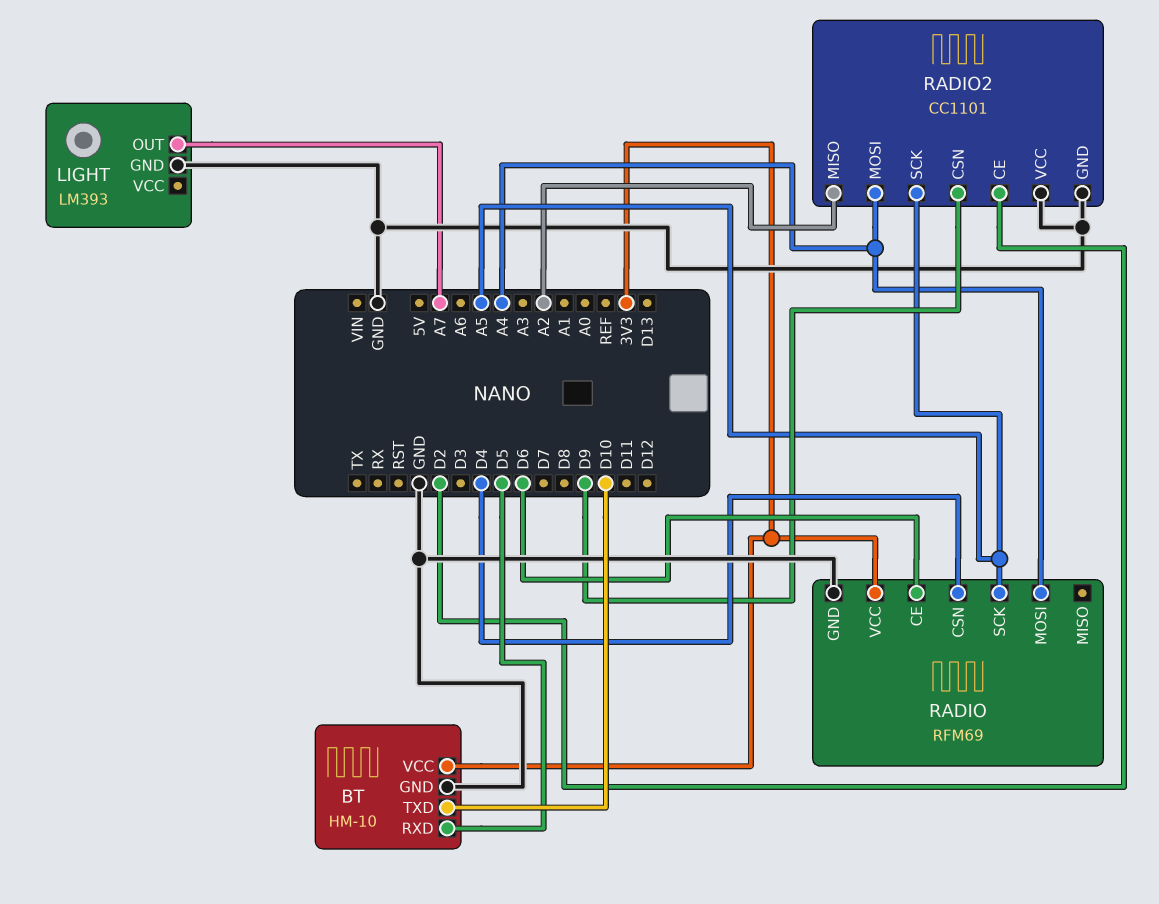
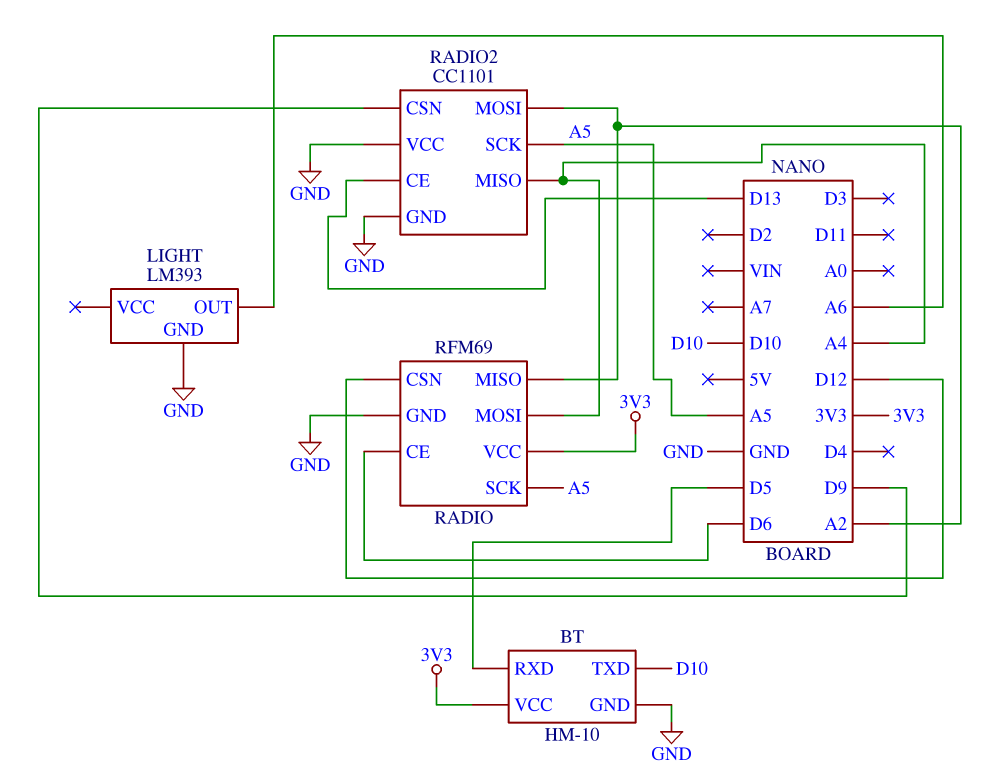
LIGHT pin OUT: A7 -> A6
RADIO pin CSN: D4 -> D12
RADIO pin MISO: none -> A2
RADIO2 pin CE: D2 -> D13
RADIO2 pin MISO: A2 -> A4
RADIO2 pin MOSI: A4 -> A2

